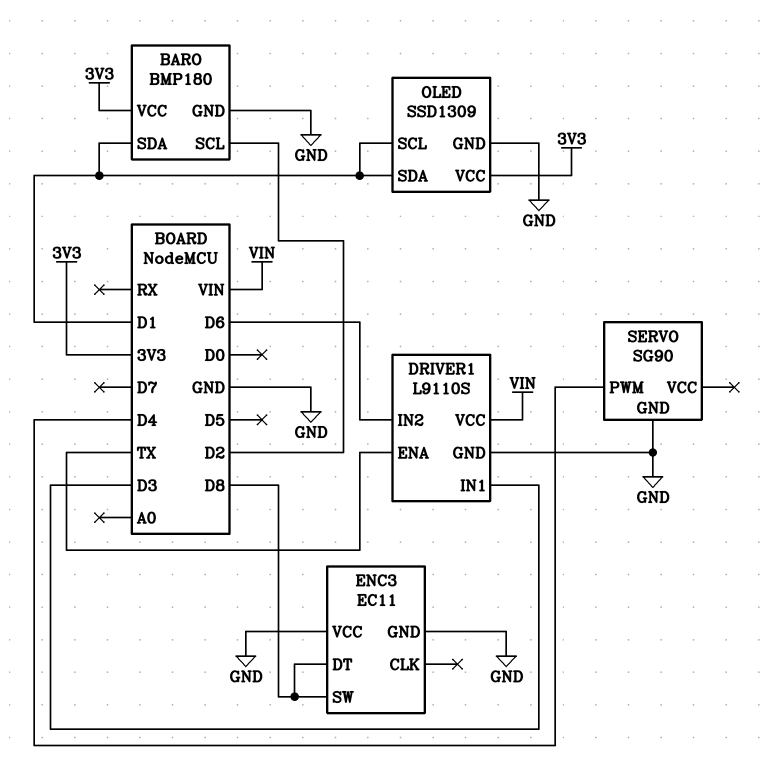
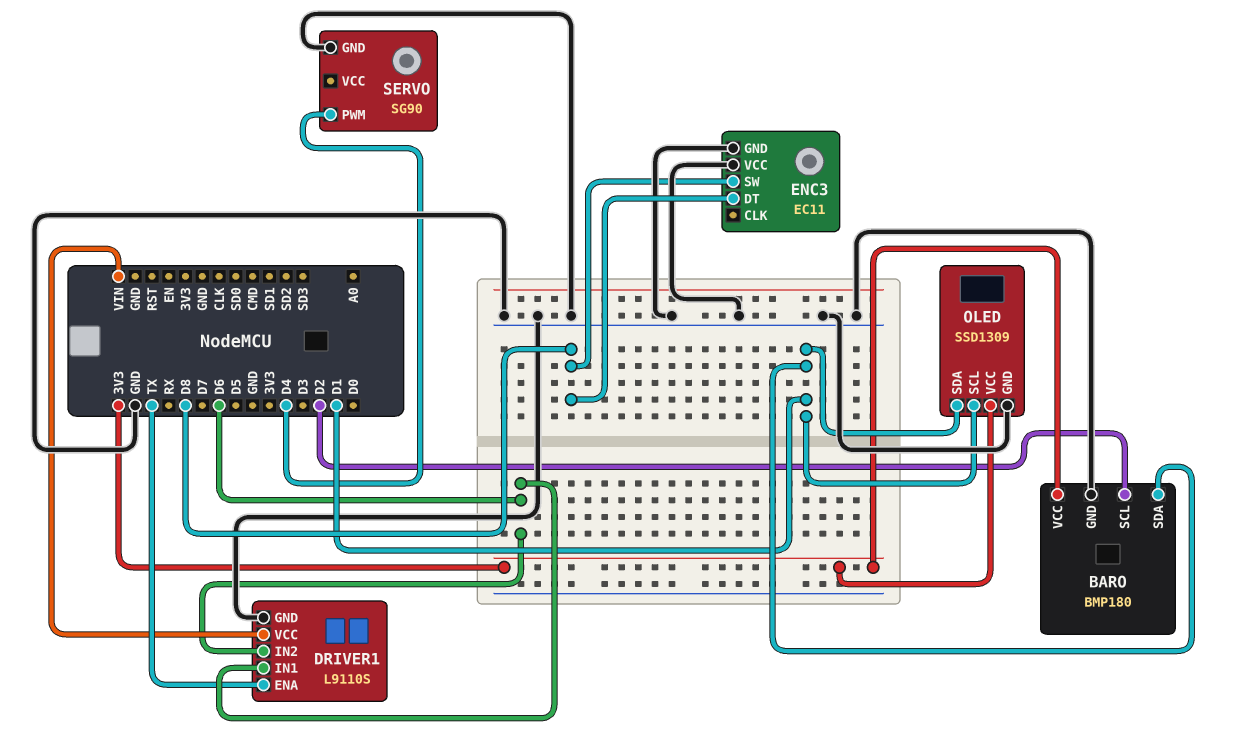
DRIVER1 pin IN1: D3 -> D6

